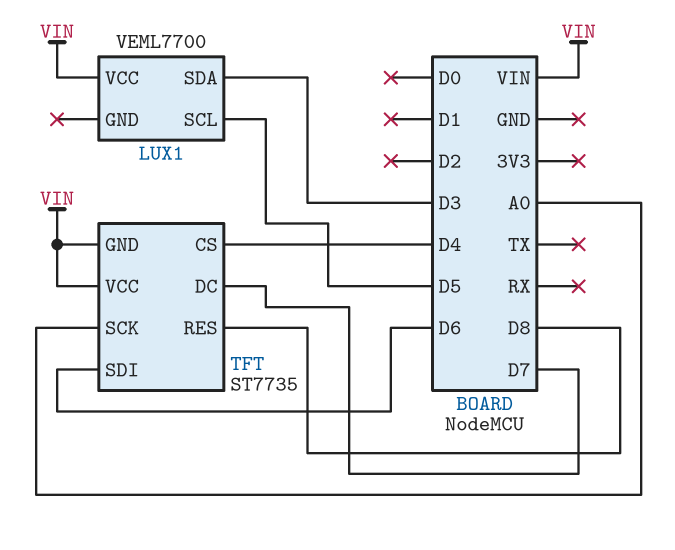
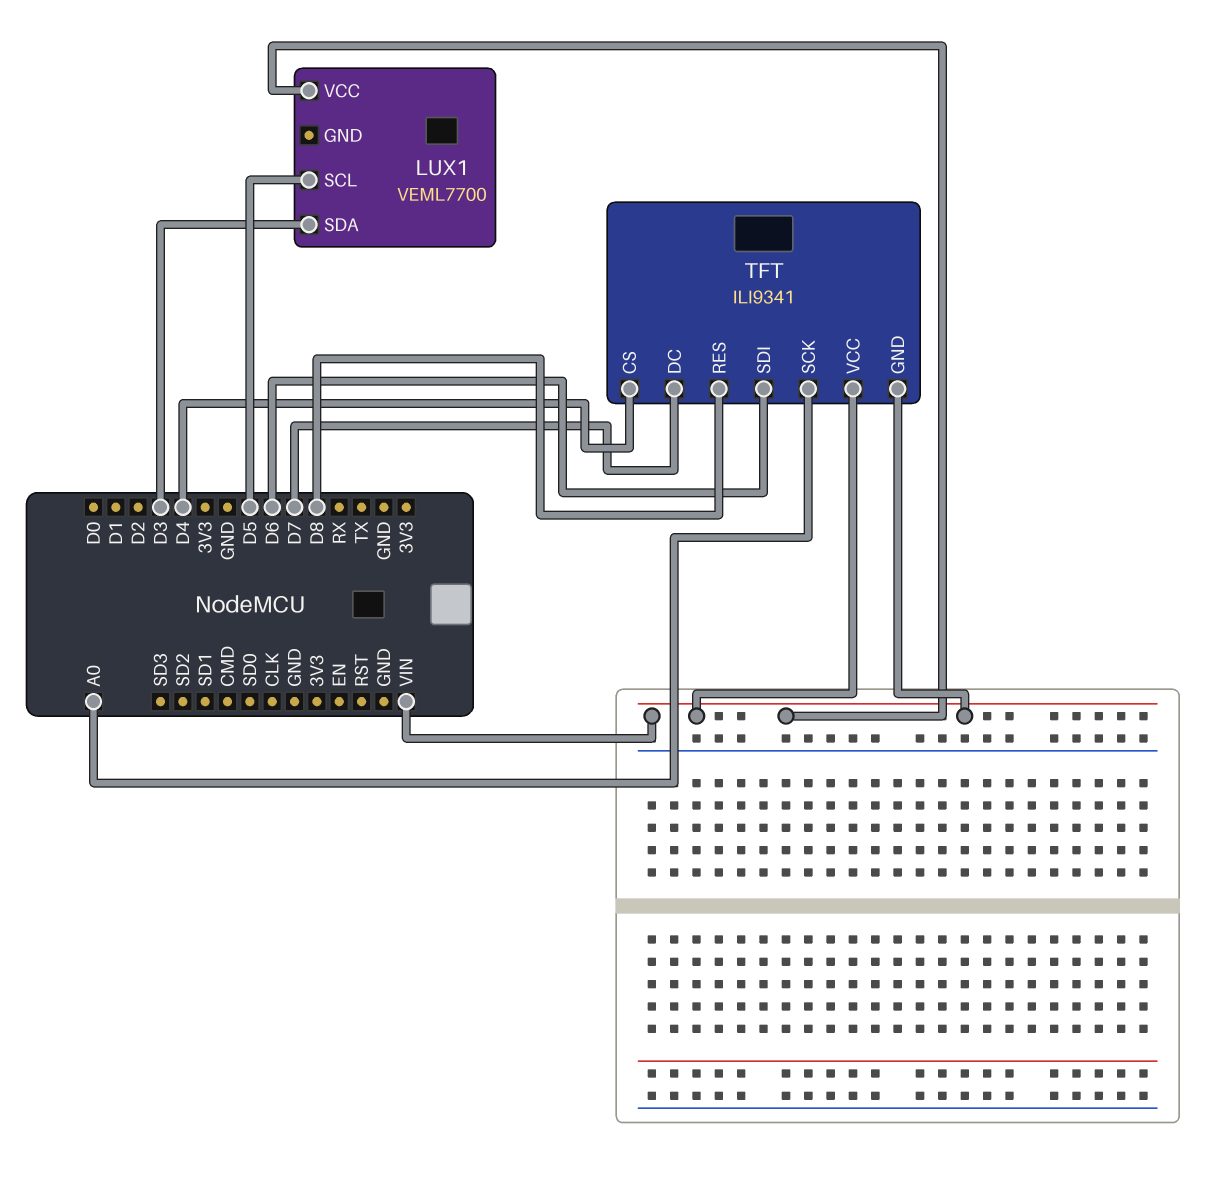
TFT: ST7735 -> ILI9341

